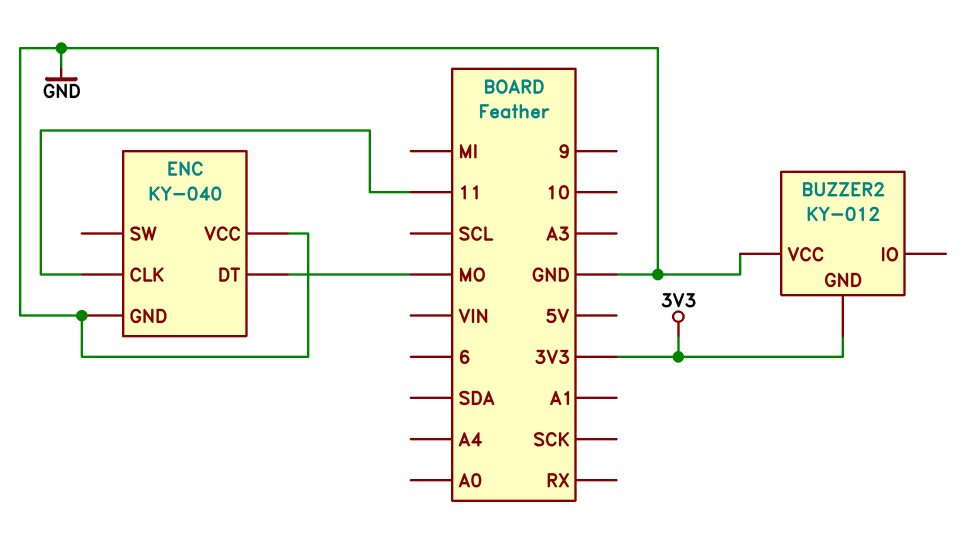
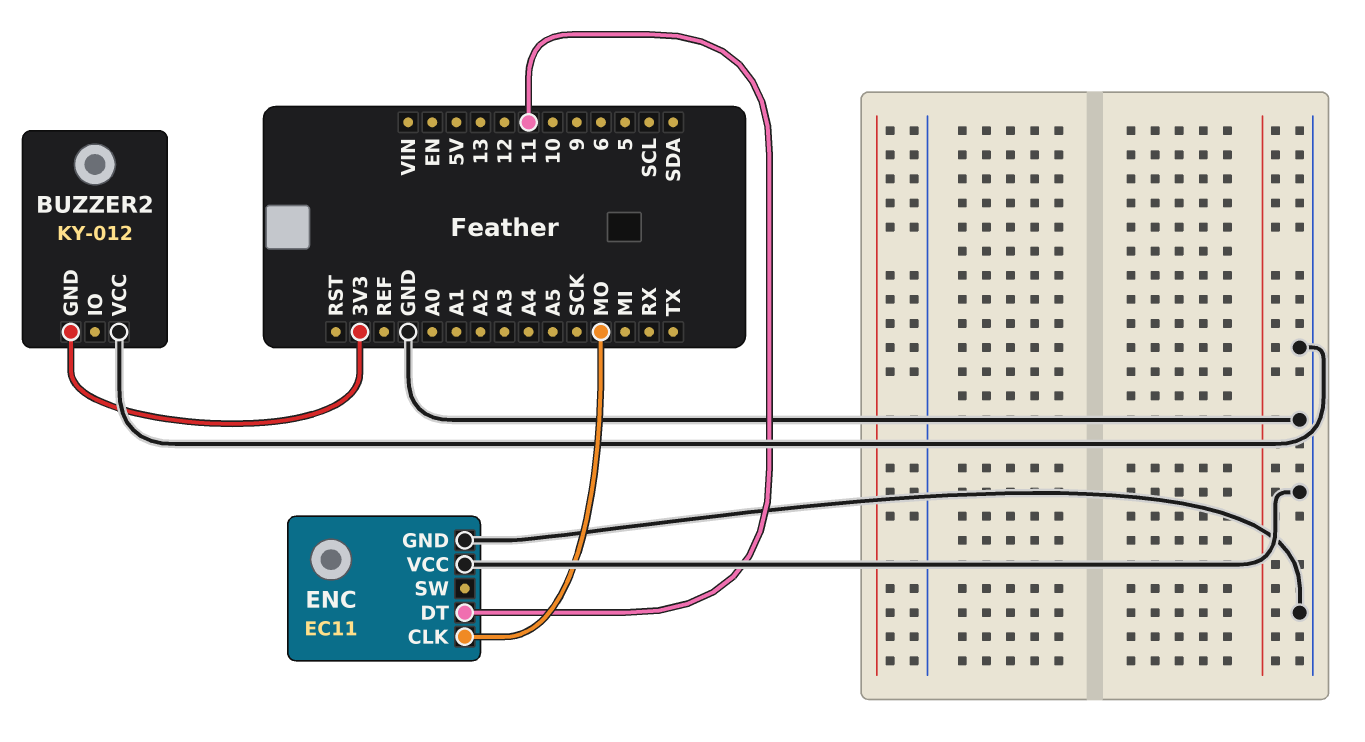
ENC: KY-040 -> EC11
ENC pin CLK: 11 -> MO
ENC pin DT: MO -> 11

